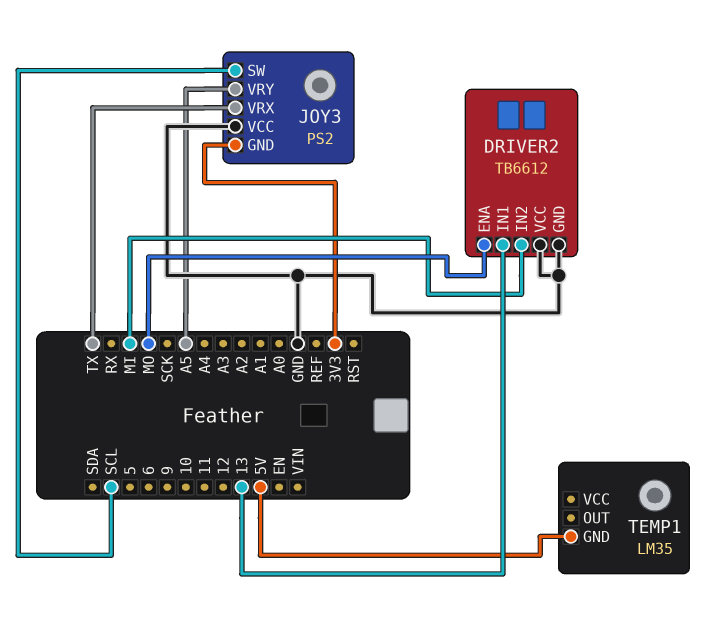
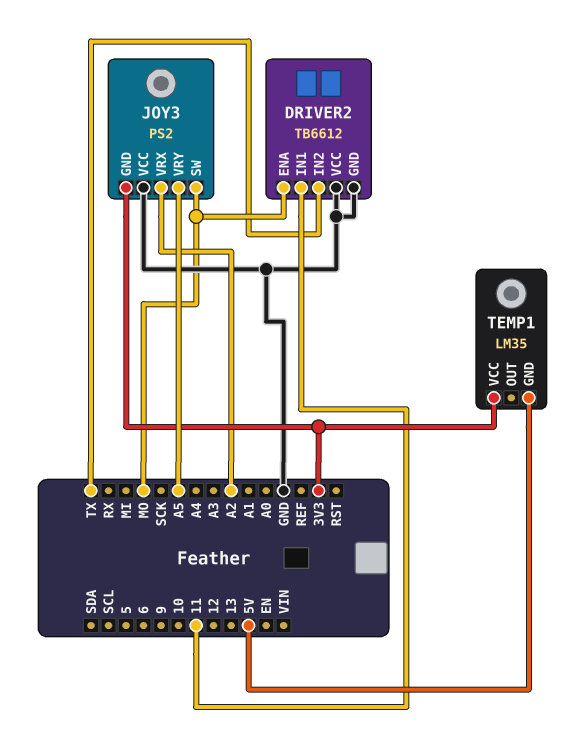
DRIVER2 pin IN1: 13 -> 11
DRIVER2 pin IN2: MI -> TX
JOY3 pin SW: SCL -> MO
JOY3 pin VRX: TX -> A2
TEMP1 pin VCC: none -> 3V3

